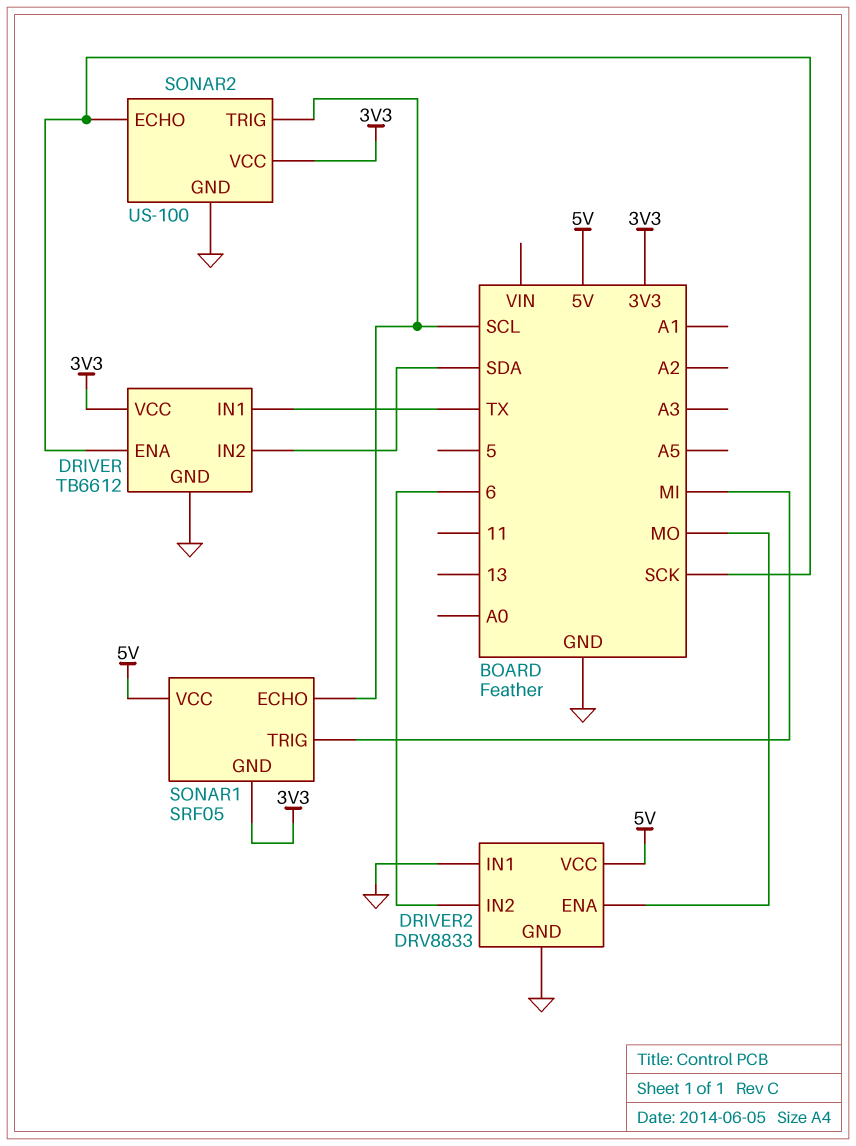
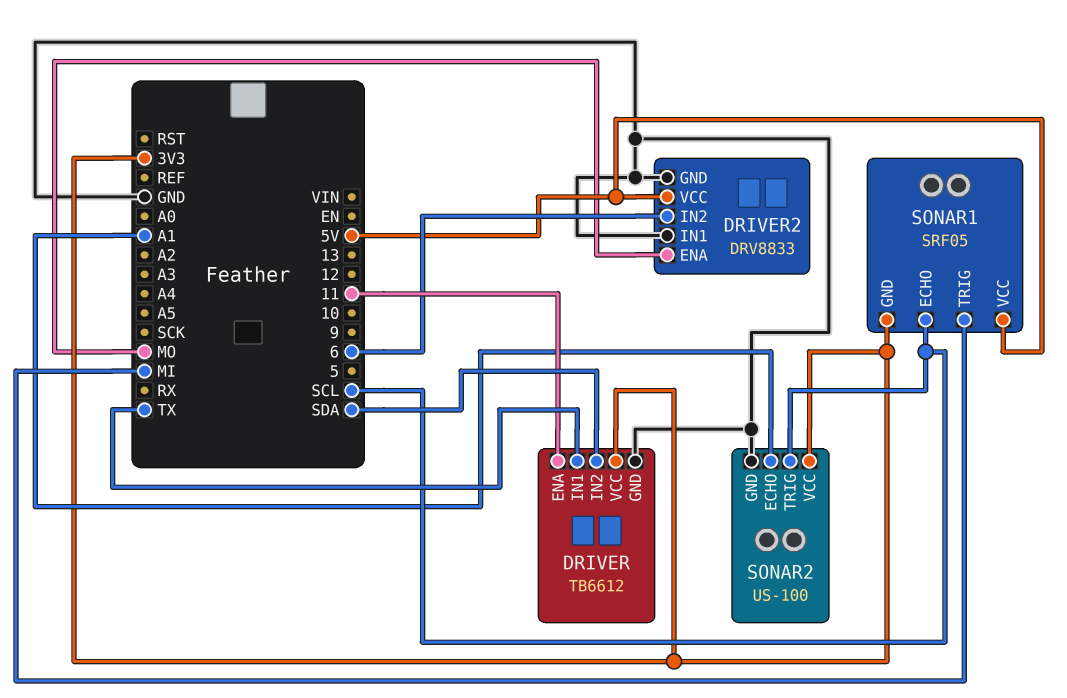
DRIVER pin ENA: SCK -> 11
SONAR2 pin ECHO: SCK -> A1

